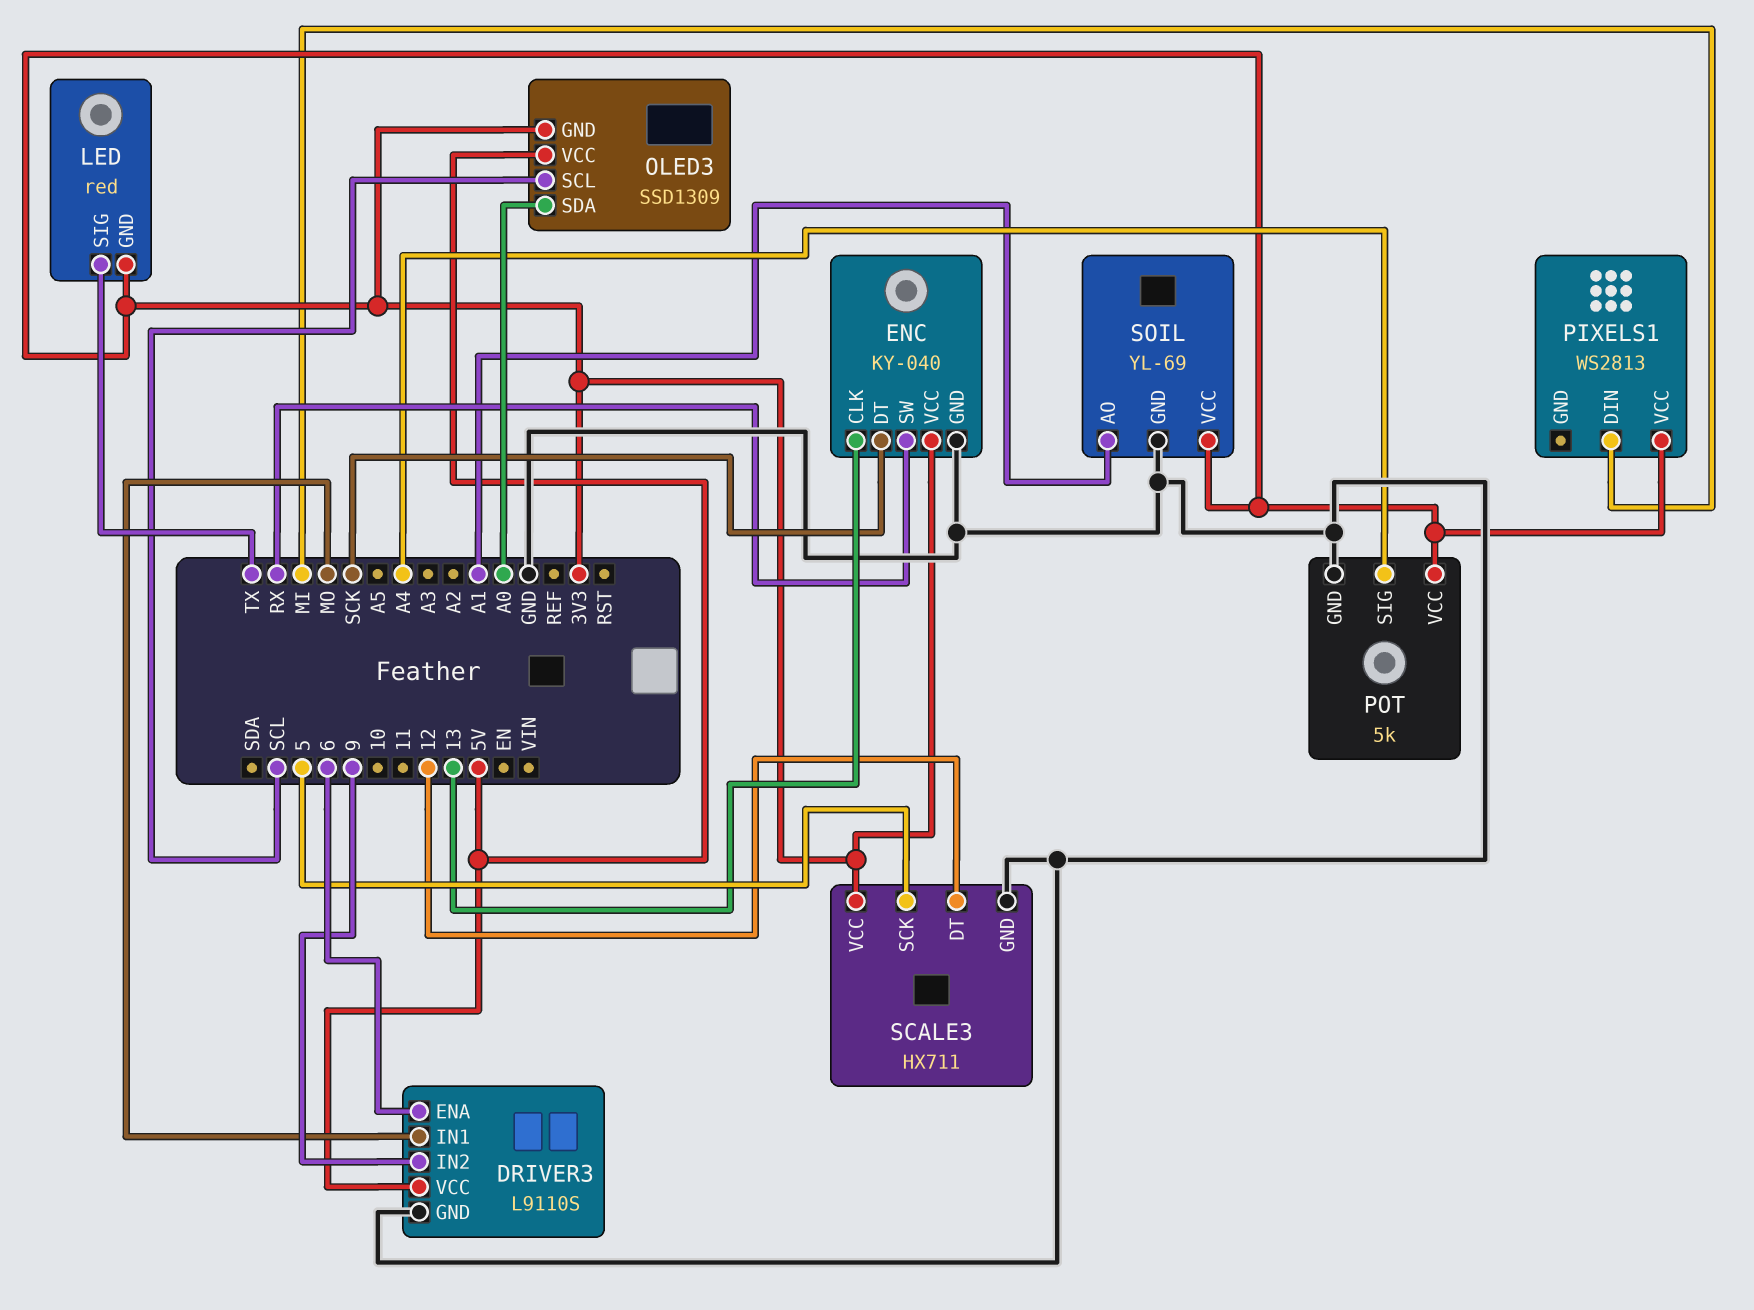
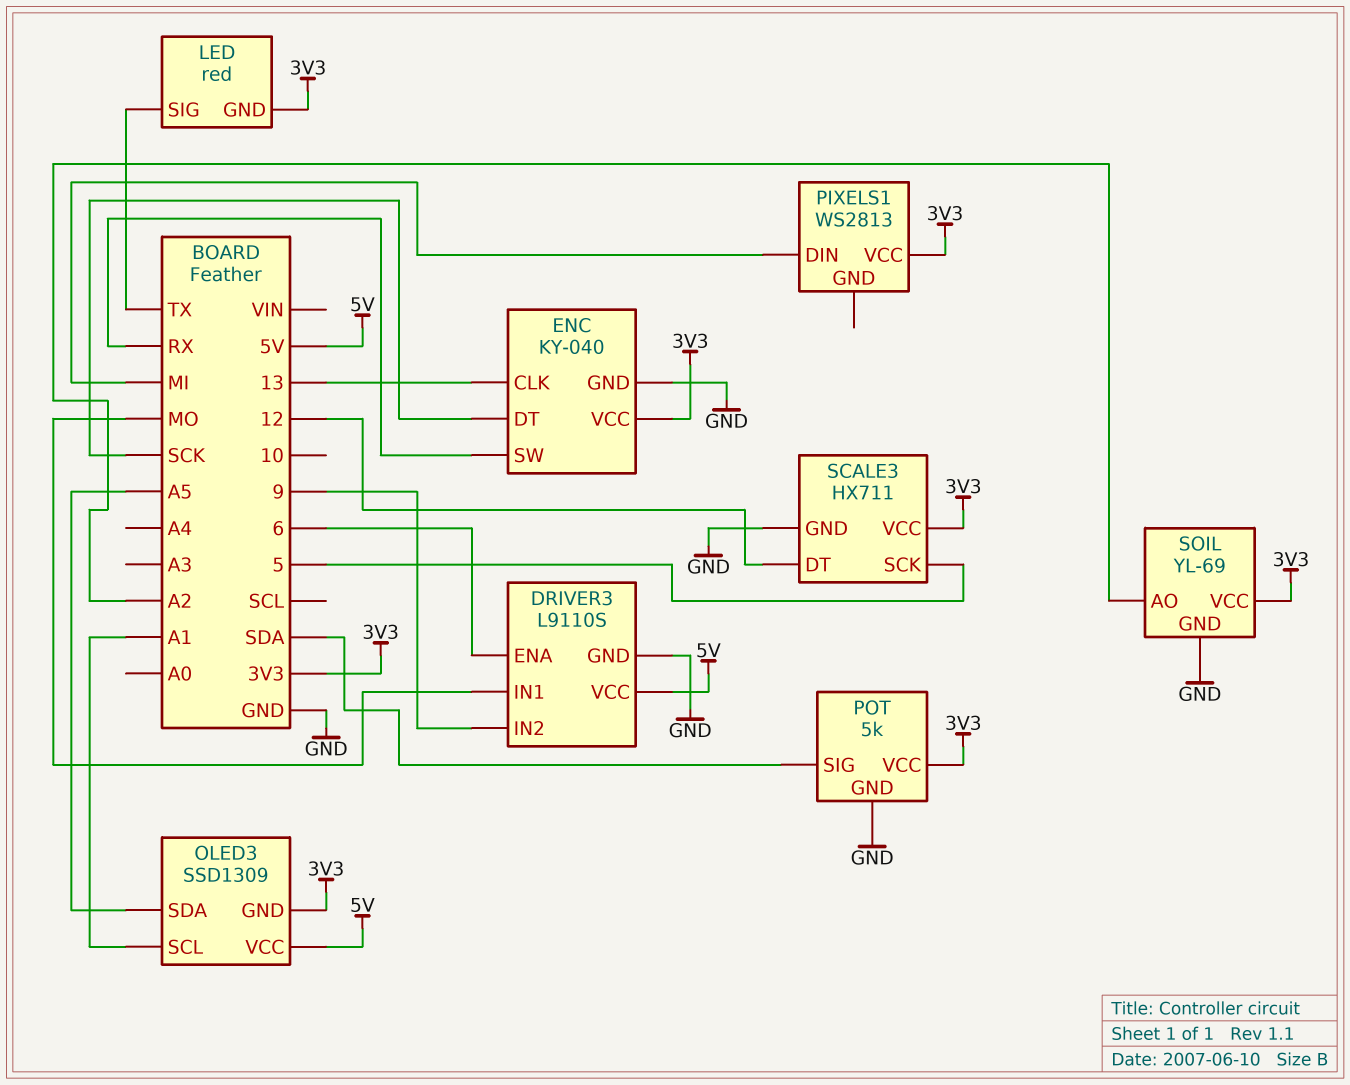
OLED3 pin SCL: SCL -> A1
OLED3 pin SDA: A0 -> A5
POT pin SIG: A4 -> SDA
SOIL pin AO: A1 -> A2

